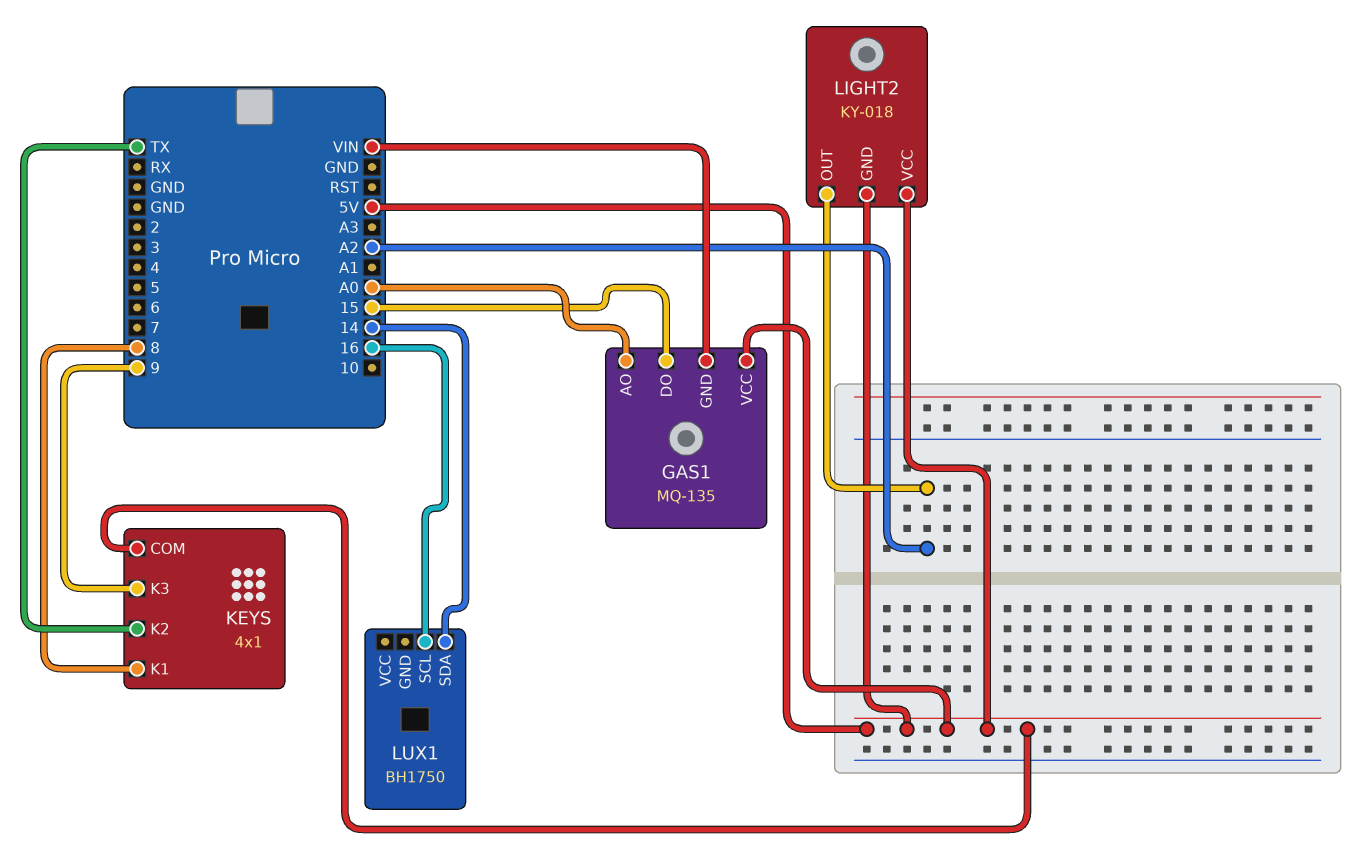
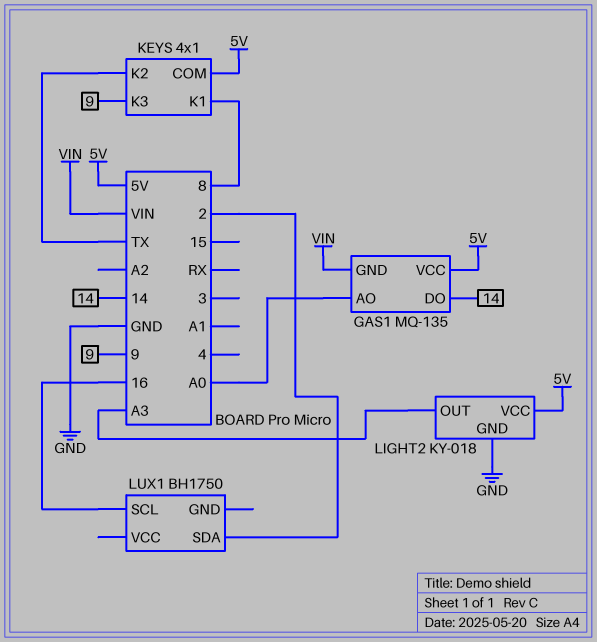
GAS1 pin DO: 15 -> 14
LIGHT2 pin GND: 5V -> GND
LIGHT2 pin OUT: A2 -> A3
LUX1 pin SDA: 14 -> 2

